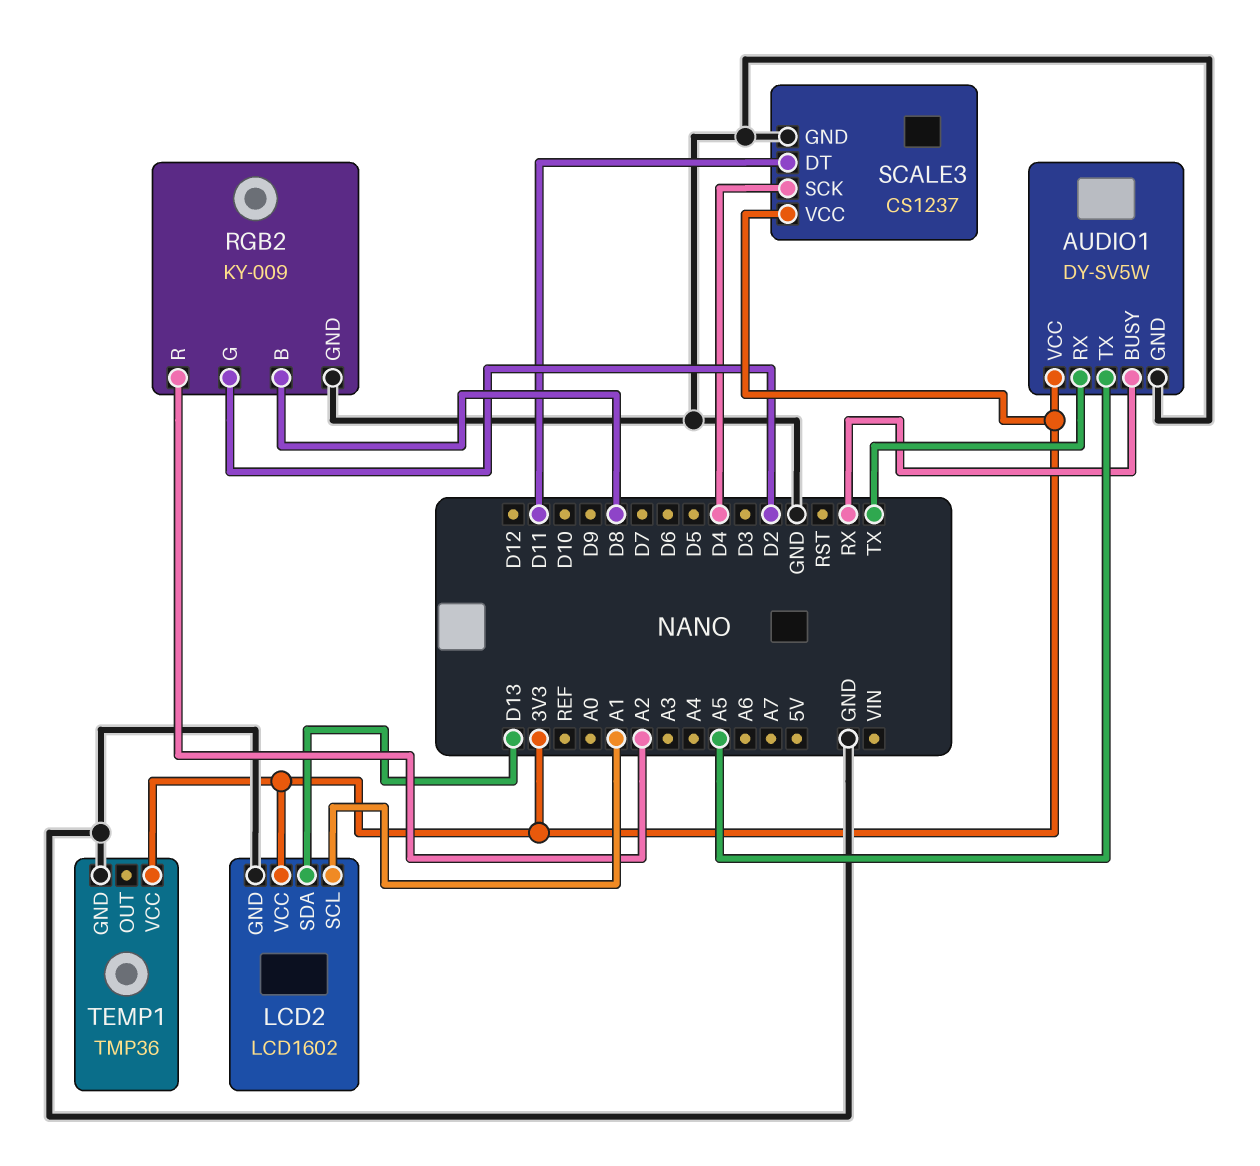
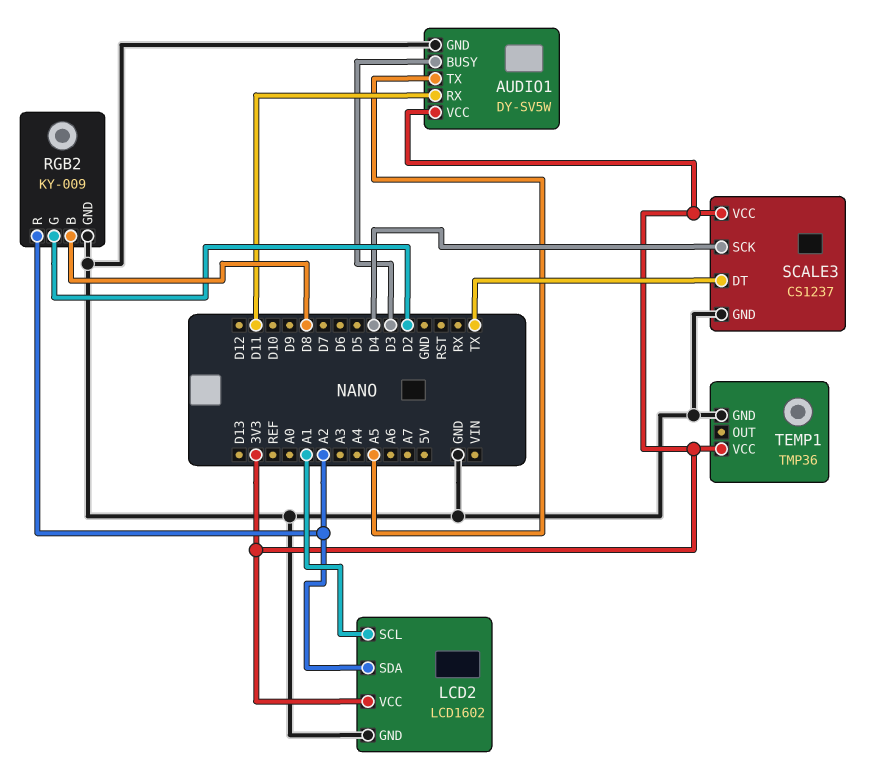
AUDIO1 pin BUSY: RX -> D3
AUDIO1 pin RX: TX -> D11
LCD2 pin SDA: D13 -> A2
SCALE3 pin DT: D11 -> TX

